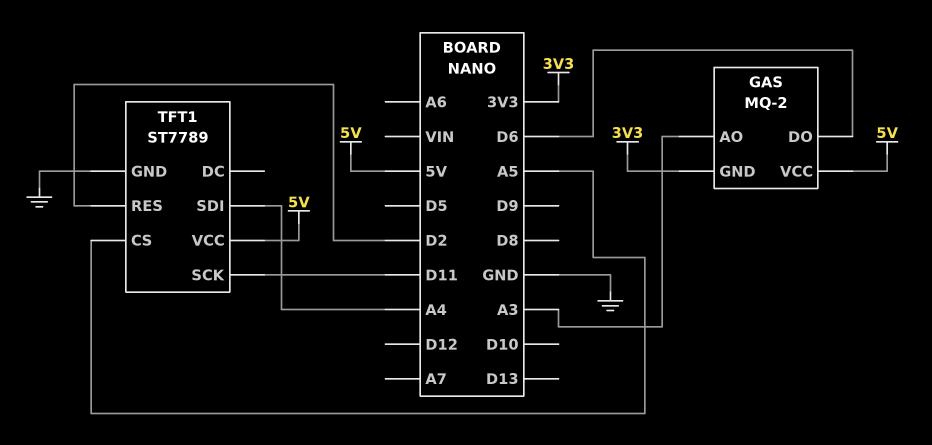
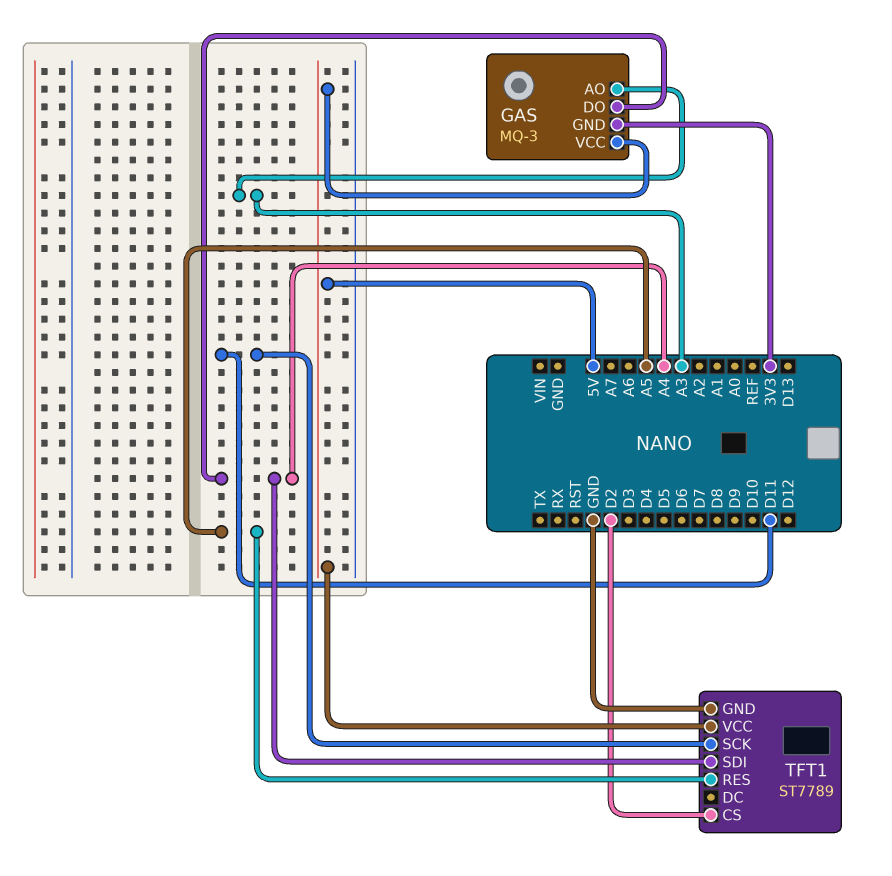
GAS: MQ-2 -> MQ-3
GAS pin DO: D6 -> A4
TFT1 pin CS: A5 -> D2
TFT1 pin RES: D2 -> A5

